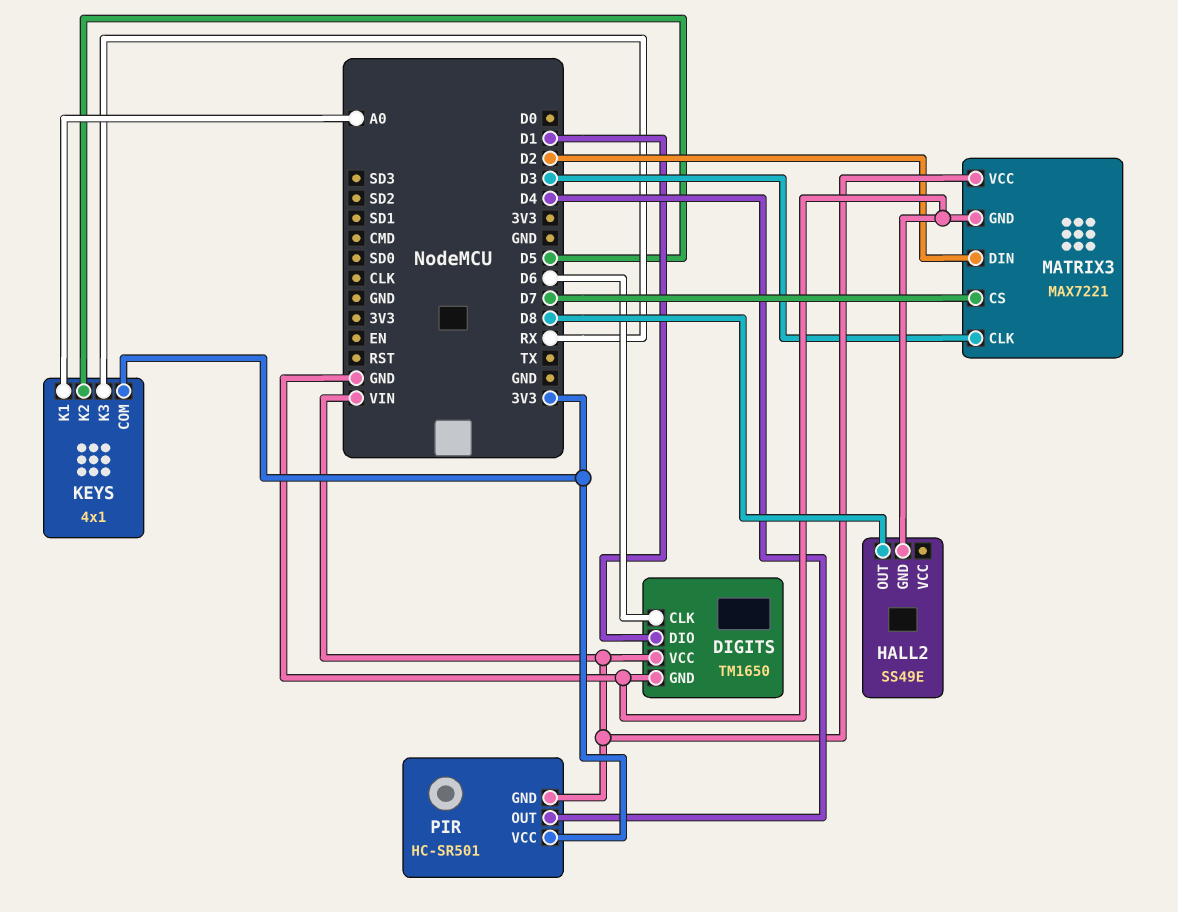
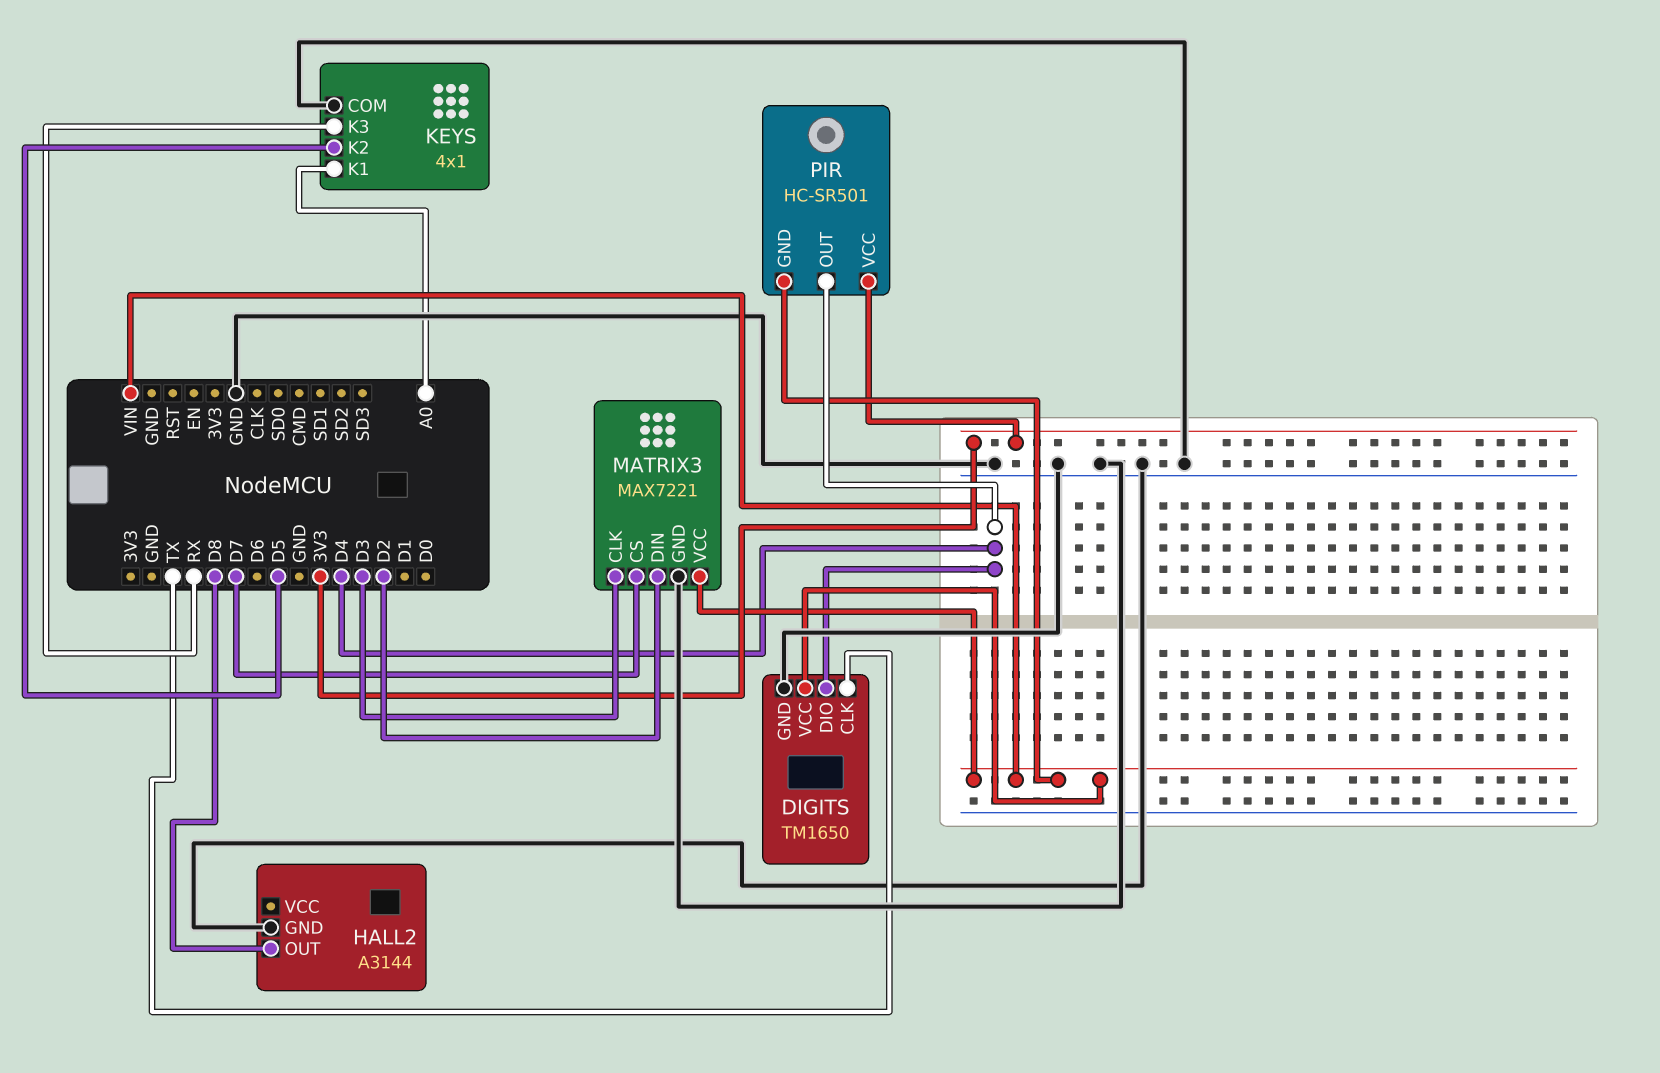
DIGITS pin CLK: D6 -> TX
DIGITS pin DIO: D1 -> D4
HALL2: SS49E -> A3144
KEYS pin COM: 3V3 -> GND

